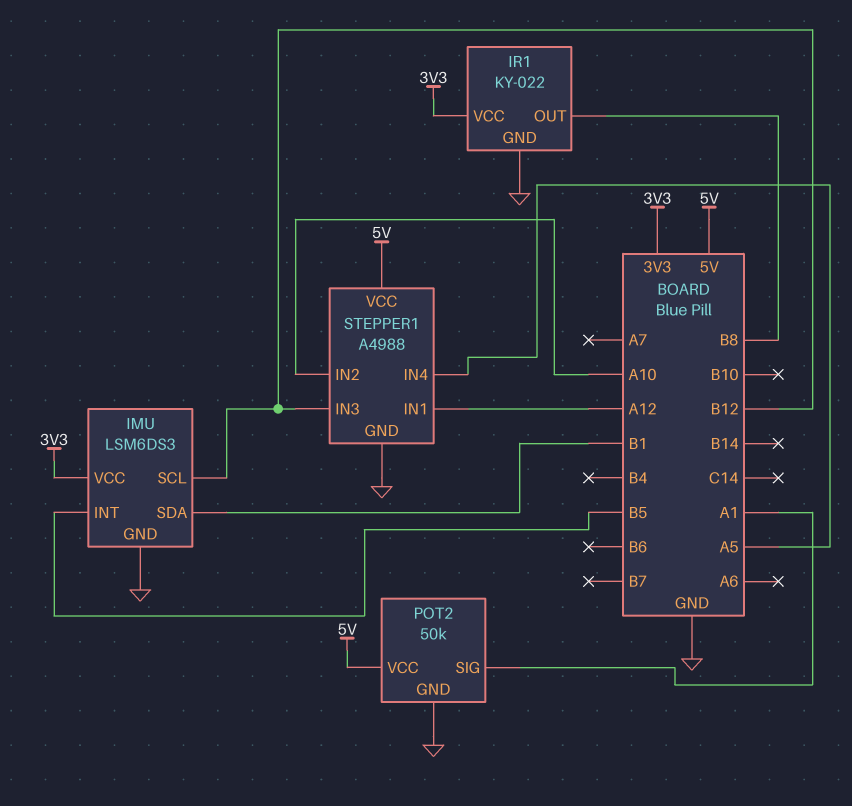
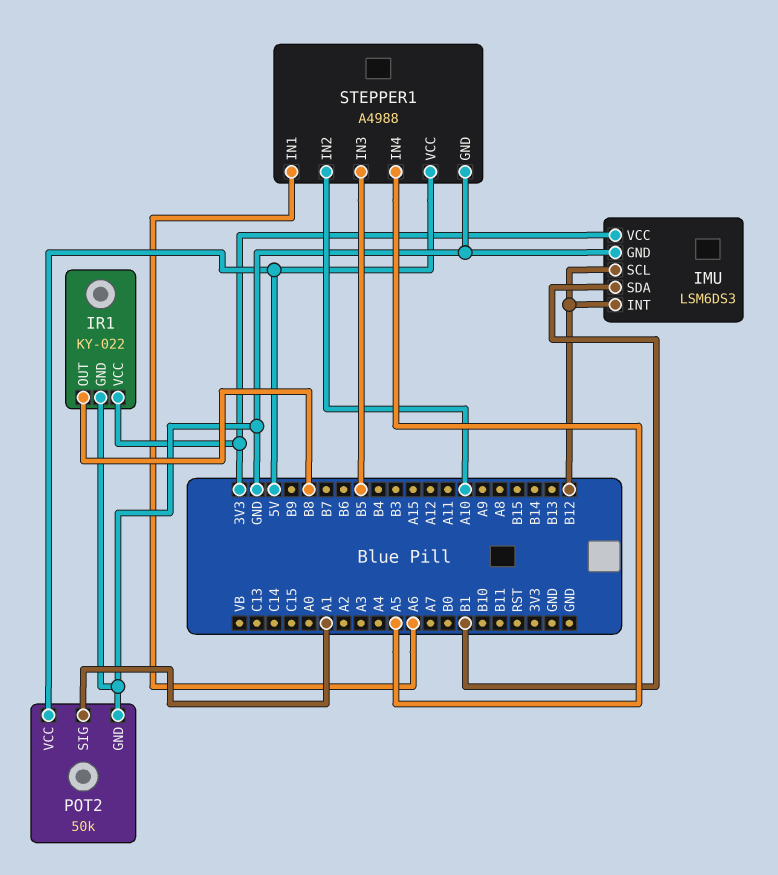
IMU pin INT: B5 -> B12
STEPPER1 pin IN1: A12 -> A6
STEPPER1 pin IN3: B12 -> B5

